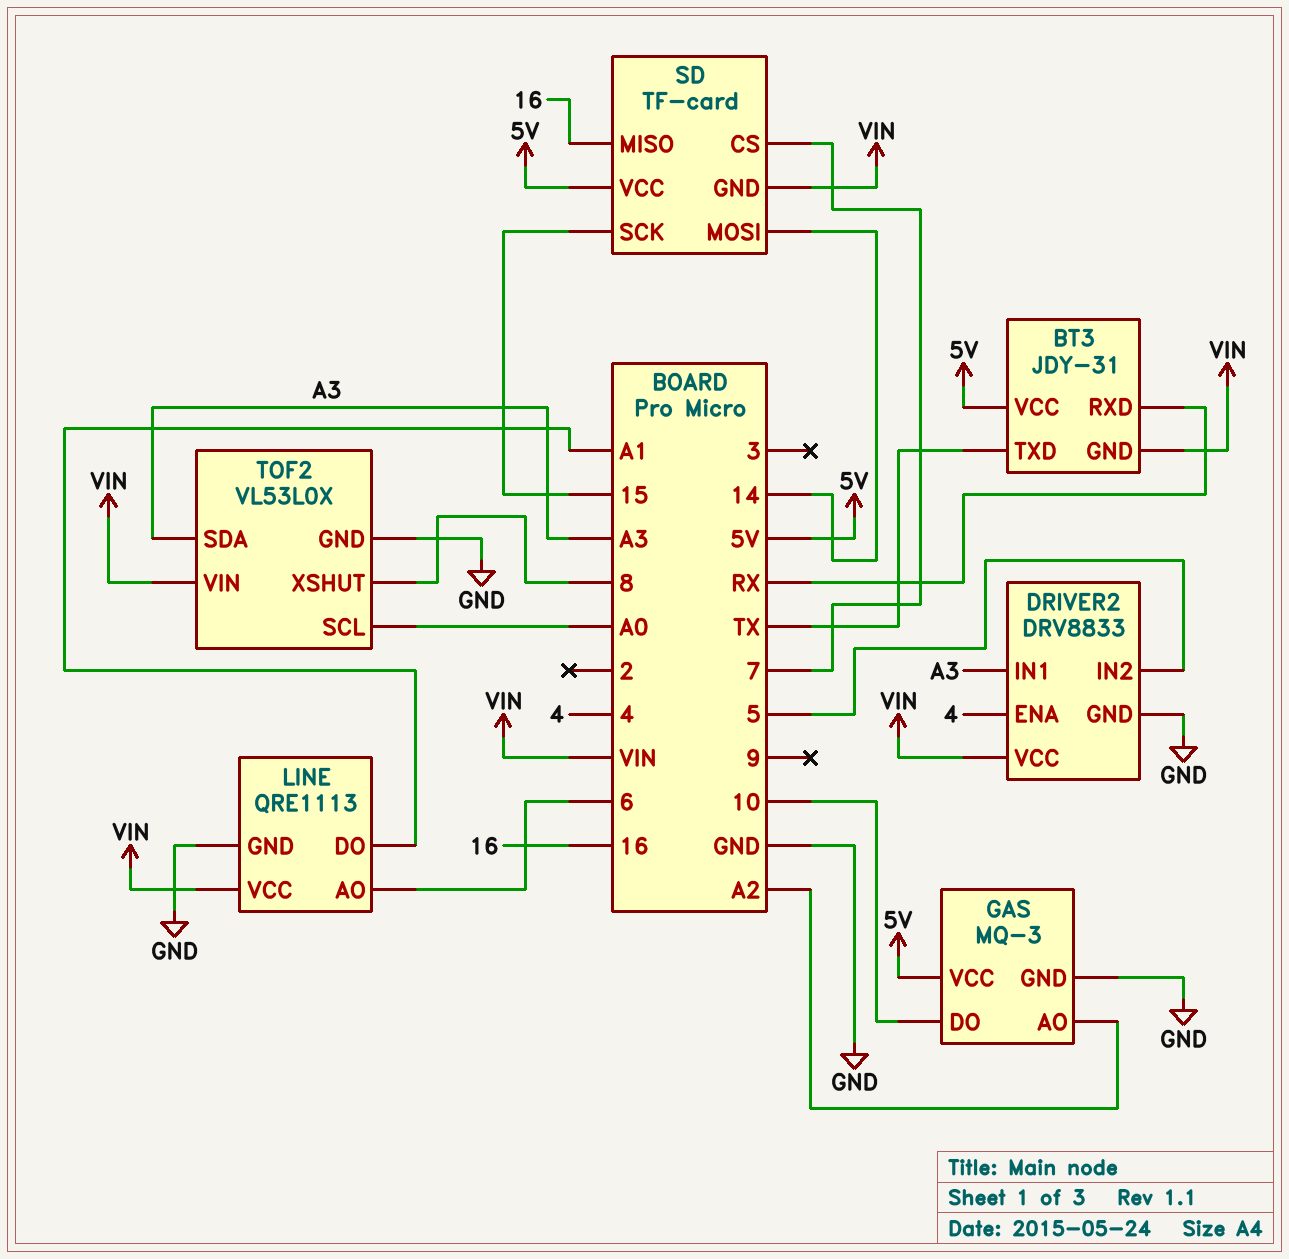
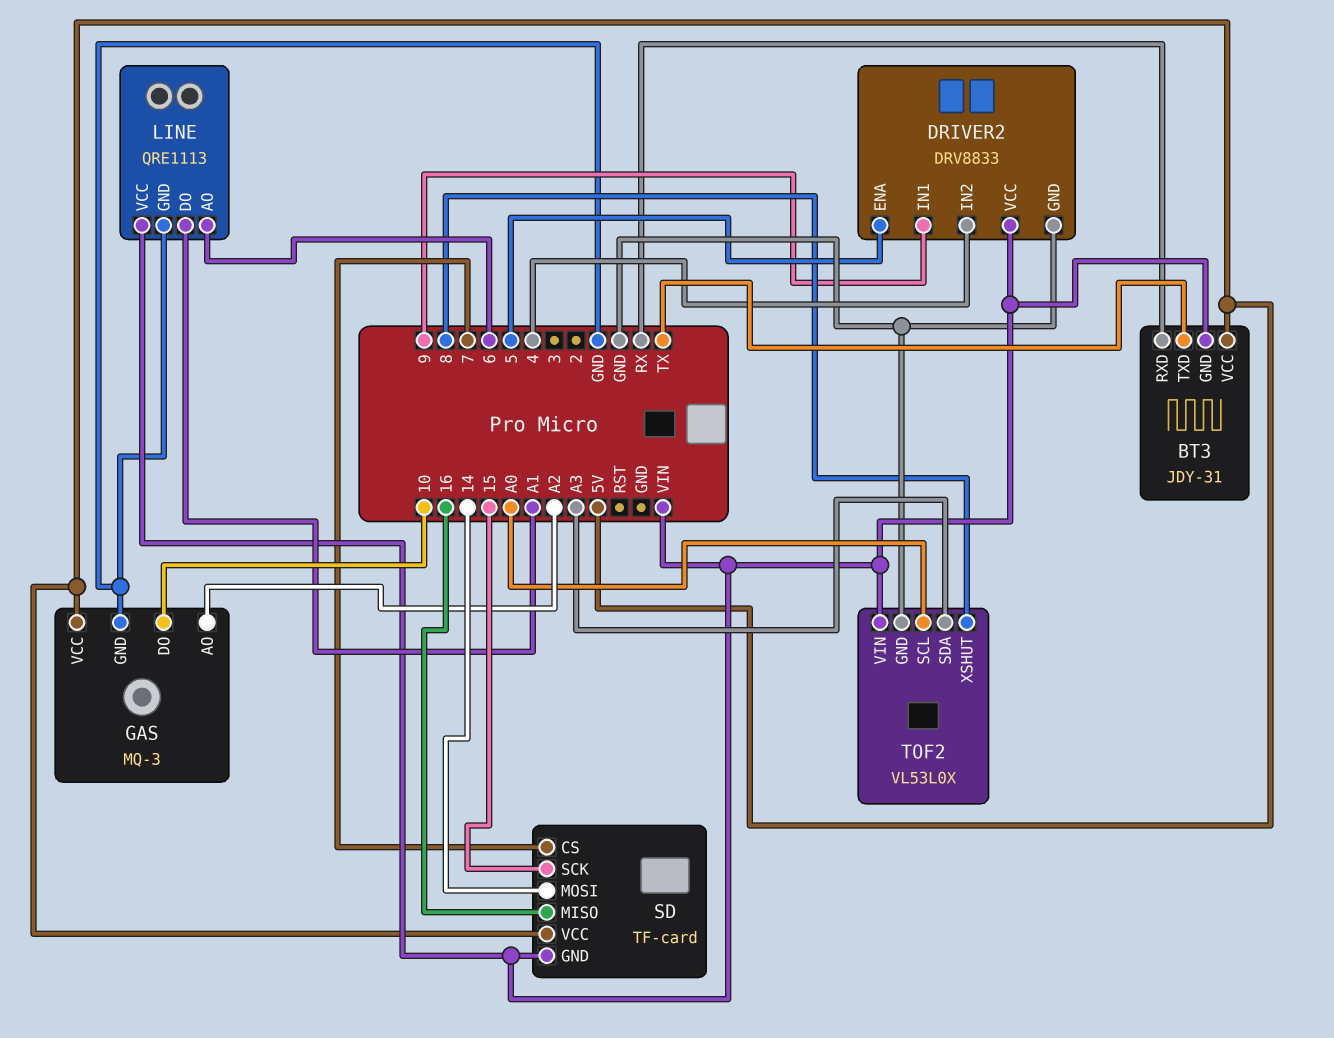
DRIVER2 pin ENA: 4 -> 5
DRIVER2 pin IN1: A3 -> 9
DRIVER2 pin IN2: 5 -> 4

